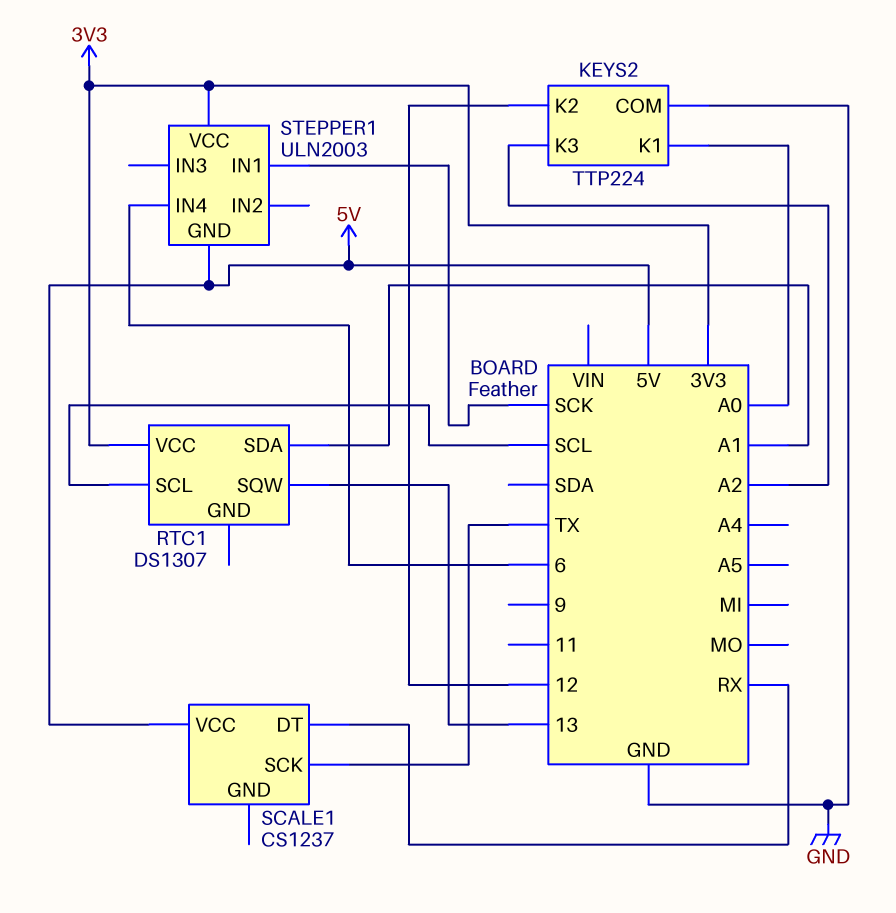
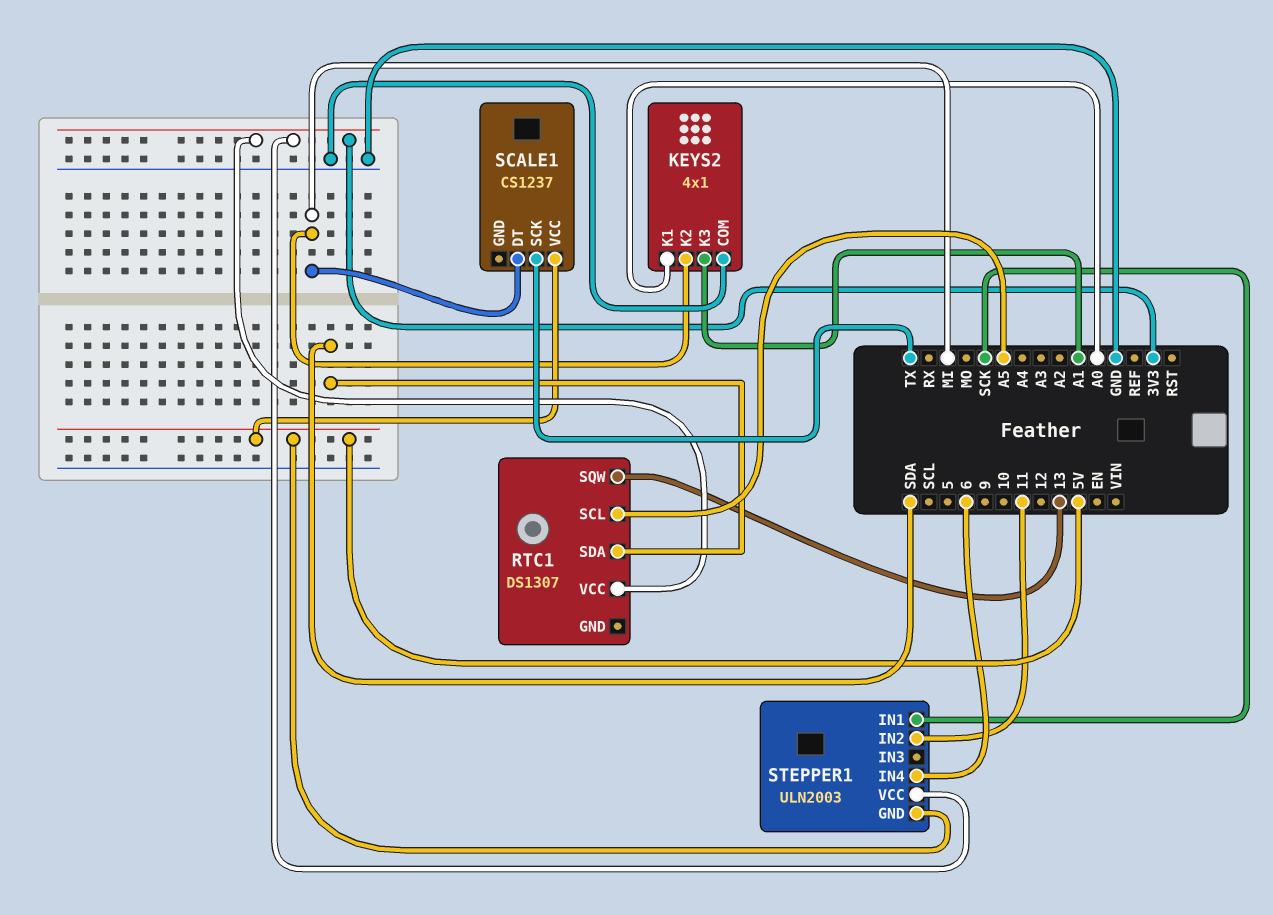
KEYS2: TTP224 -> 4x1
KEYS2 pin K2: 12 -> MI
KEYS2 pin K3: A2 -> A1
RTC1 pin SCL: SCL -> A5
RTC1 pin SDA: A1 -> SDA
SCALE1 pin DT: RX -> MI
STEPPER1 pin IN2: none -> 11

